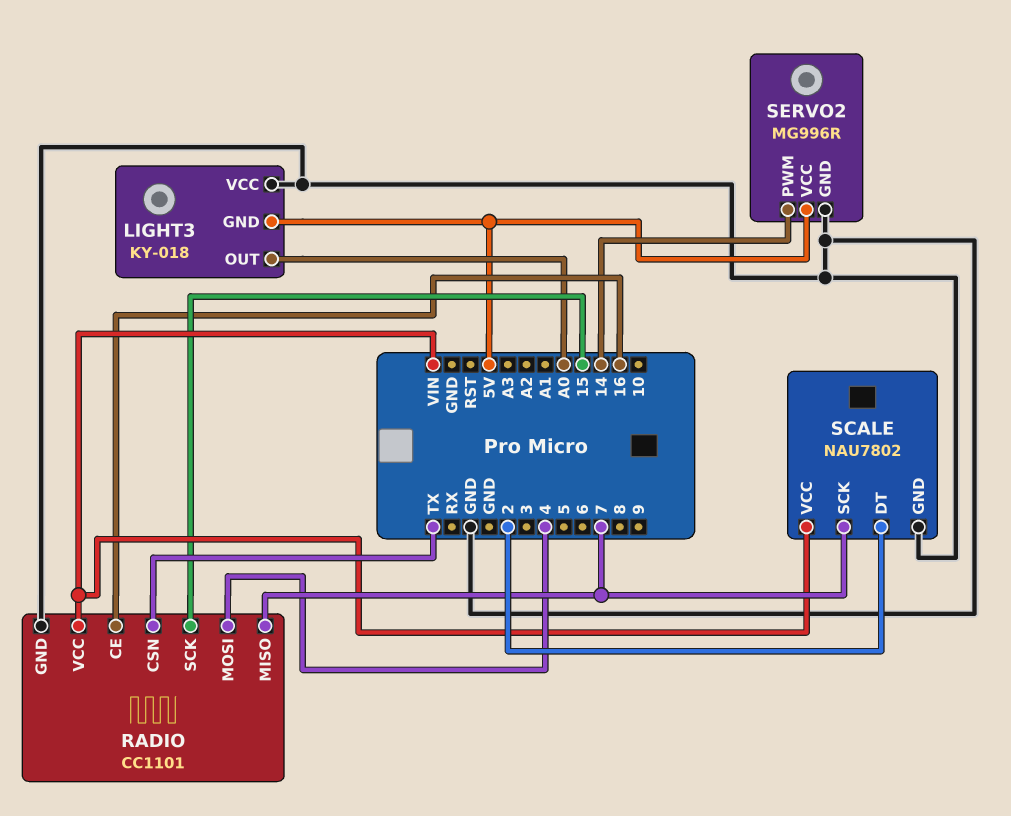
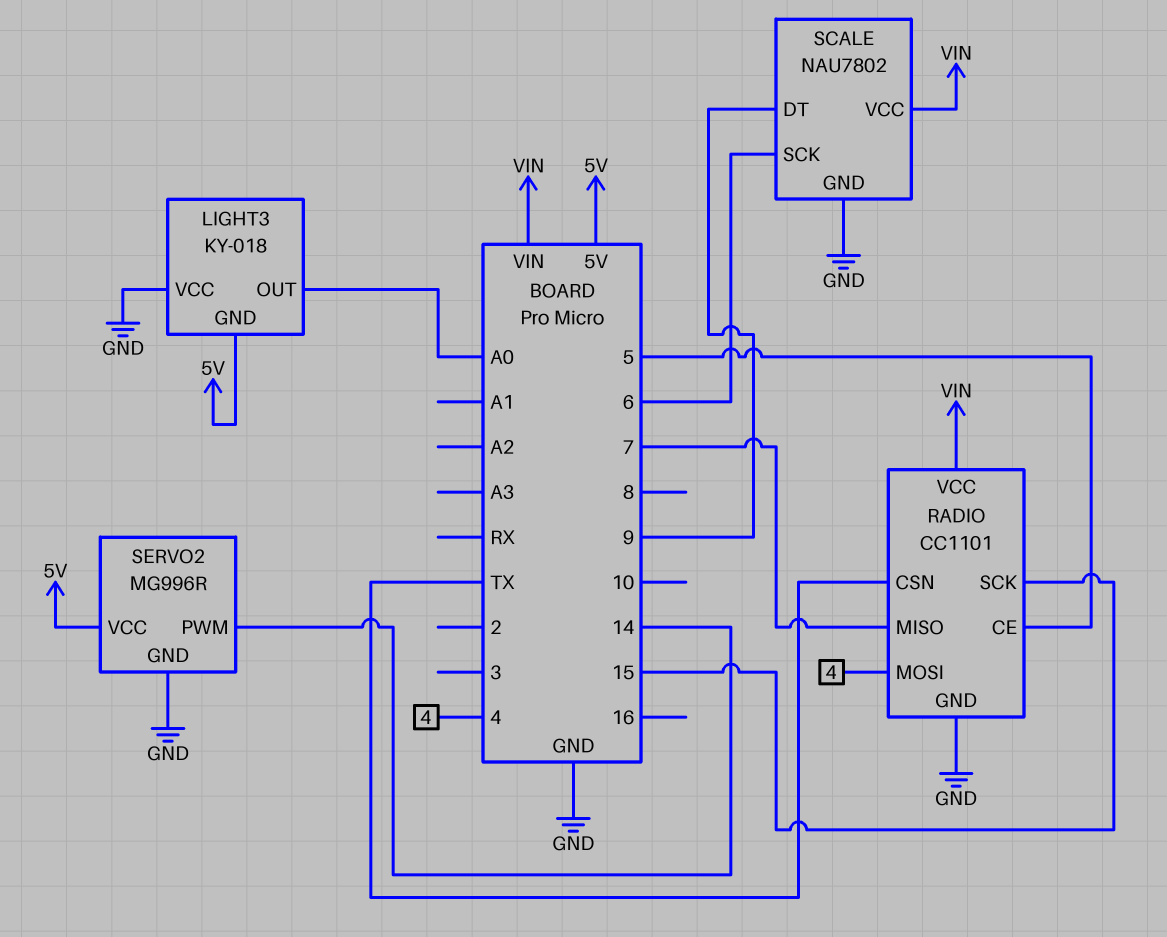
RADIO pin CE: 16 -> 5
SCALE pin DT: 2 -> 9
SCALE pin SCK: 7 -> 6

